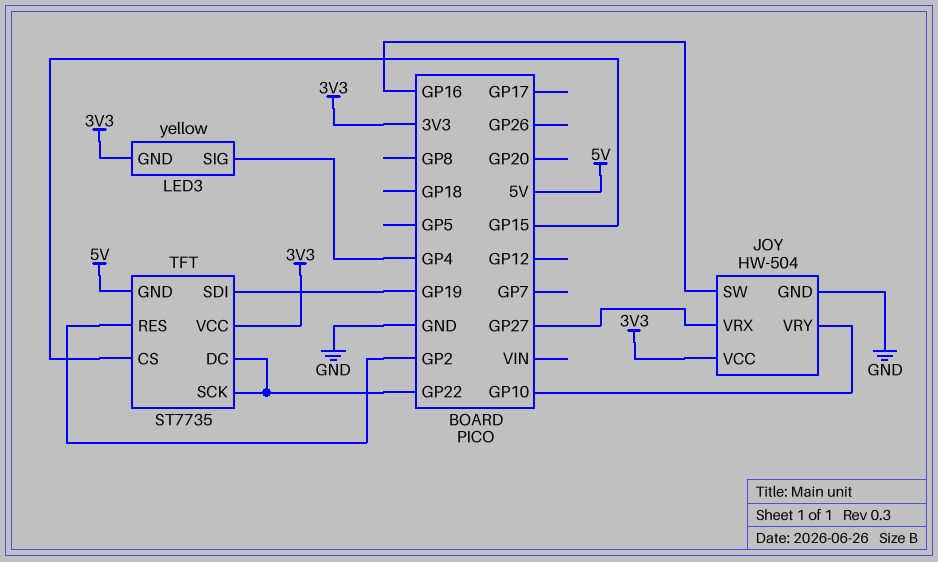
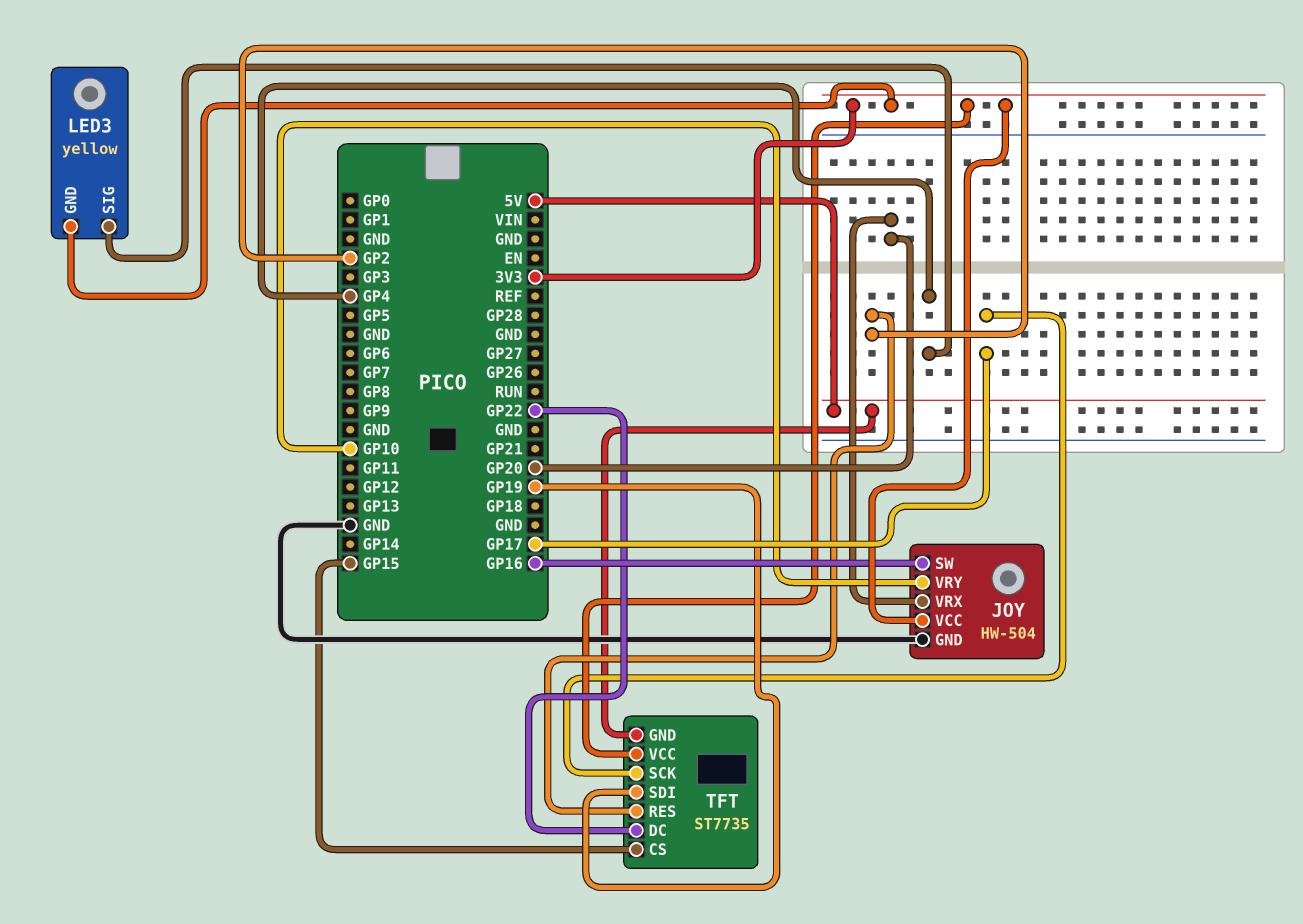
JOY pin VRX: GP27 -> GP20
TFT pin SCK: GP22 -> GP17

